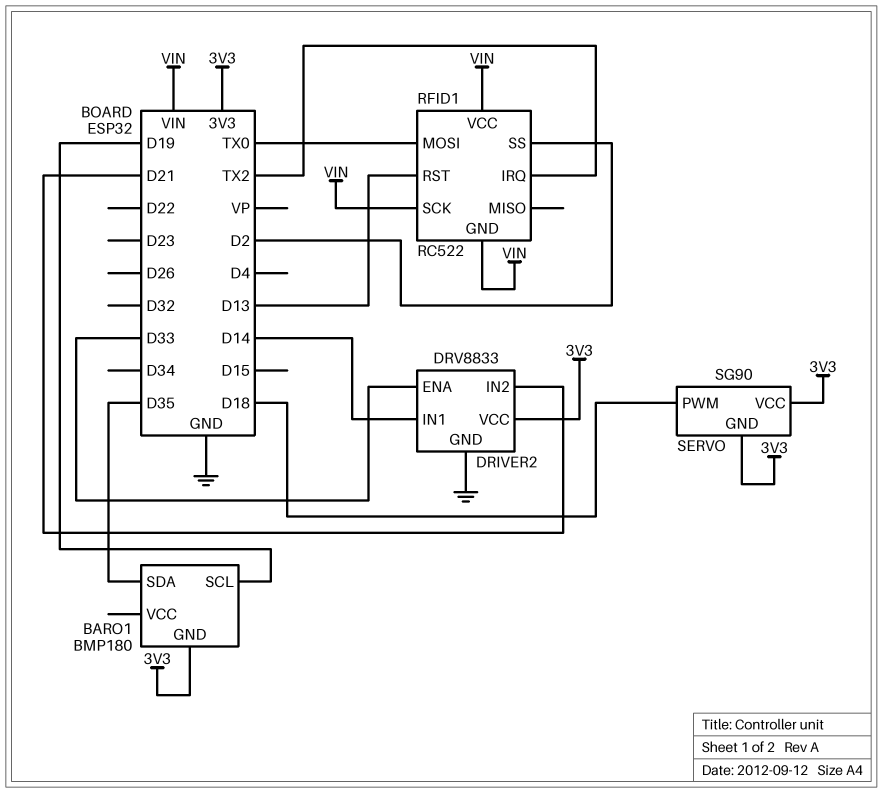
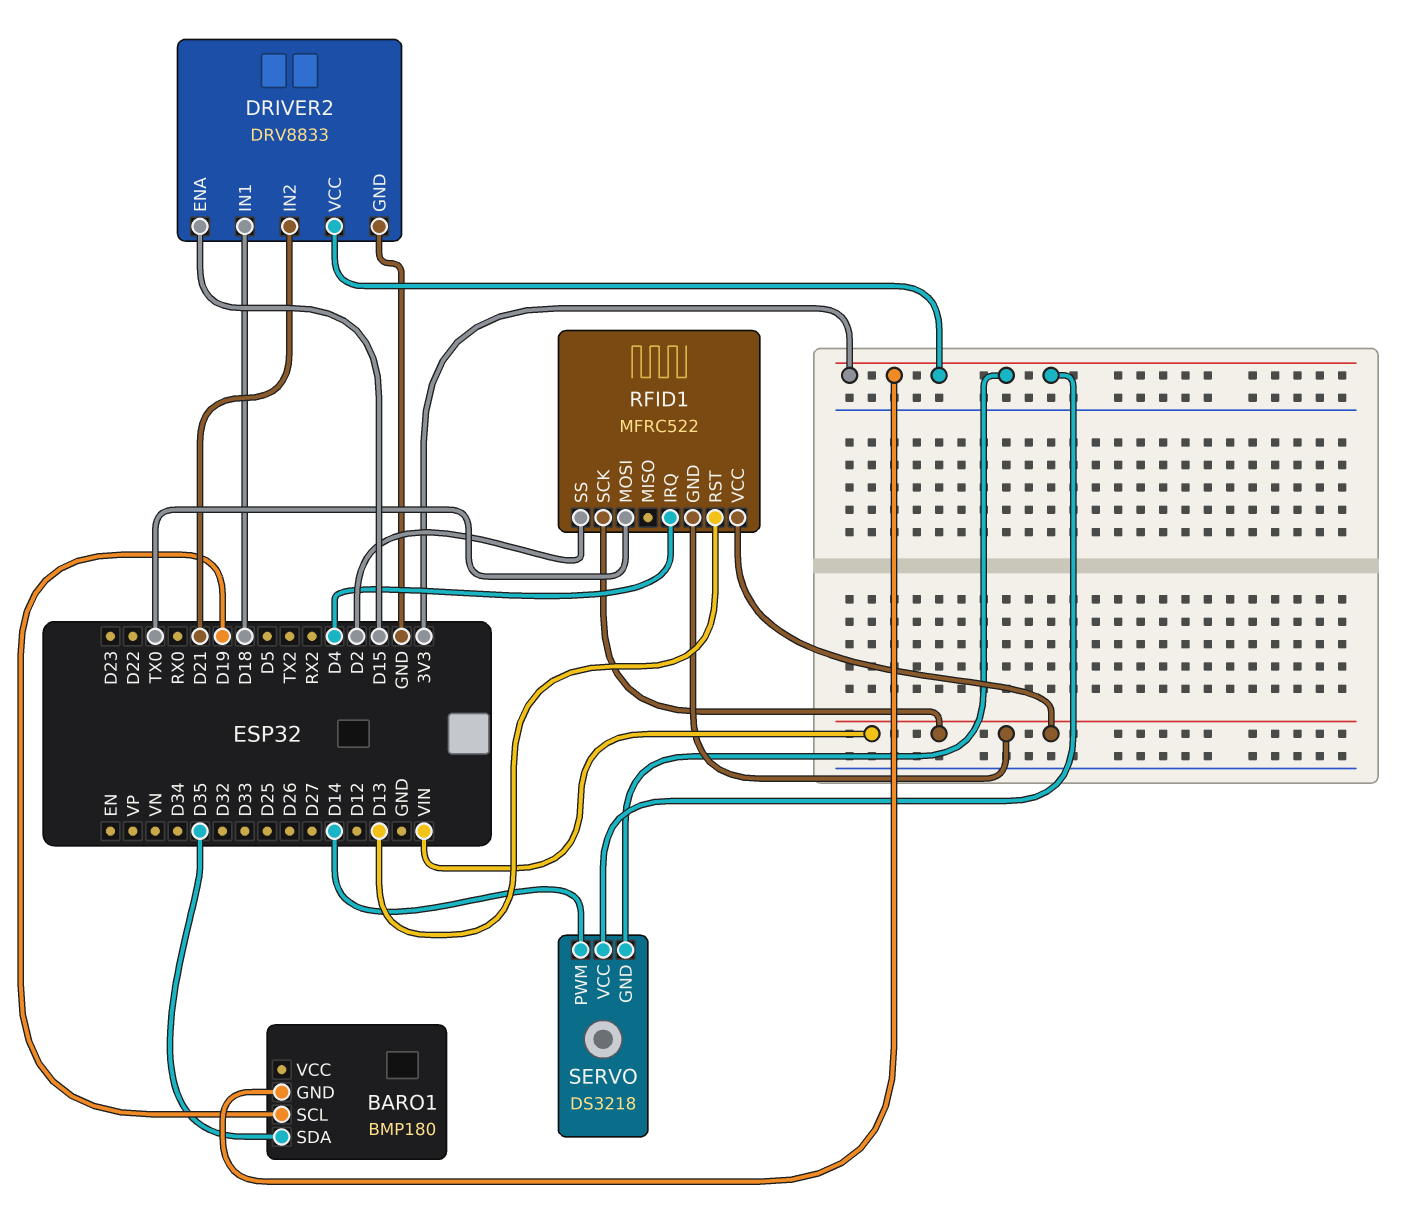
DRIVER2 pin ENA: D33 -> D15
DRIVER2 pin IN1: D14 -> D18
RFID1: RC522 -> MFRC522
RFID1 pin IRQ: TX2 -> D4
SERVO: SG90 -> DS3218
SERVO pin PWM: D18 -> D14

